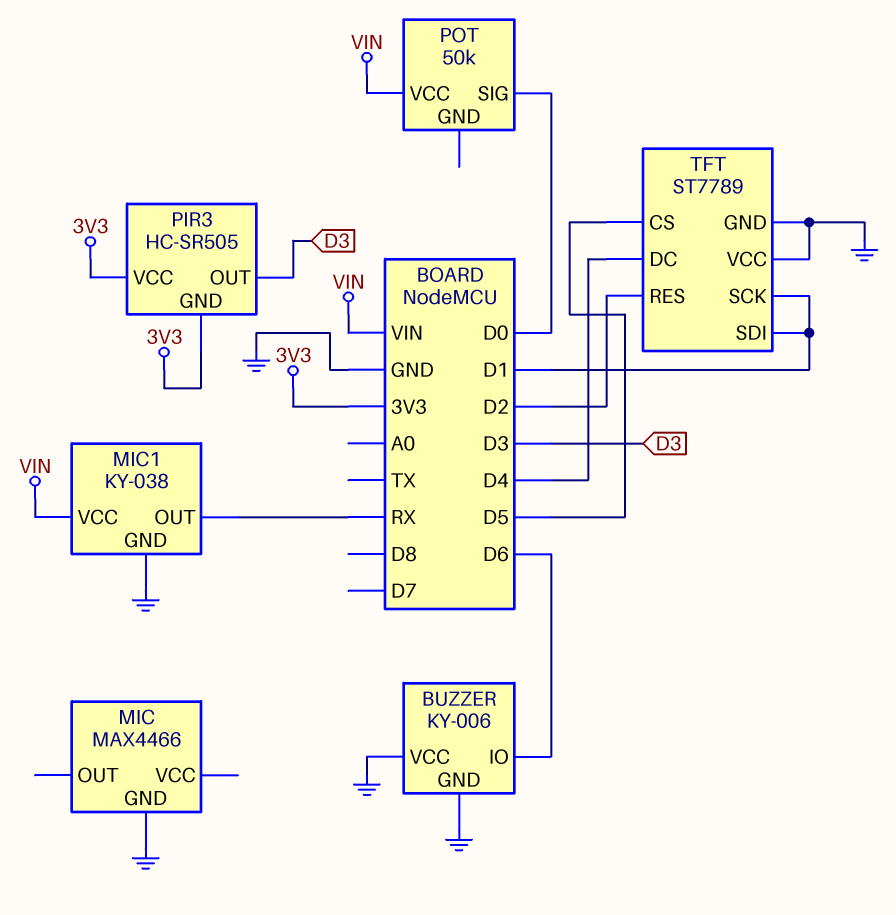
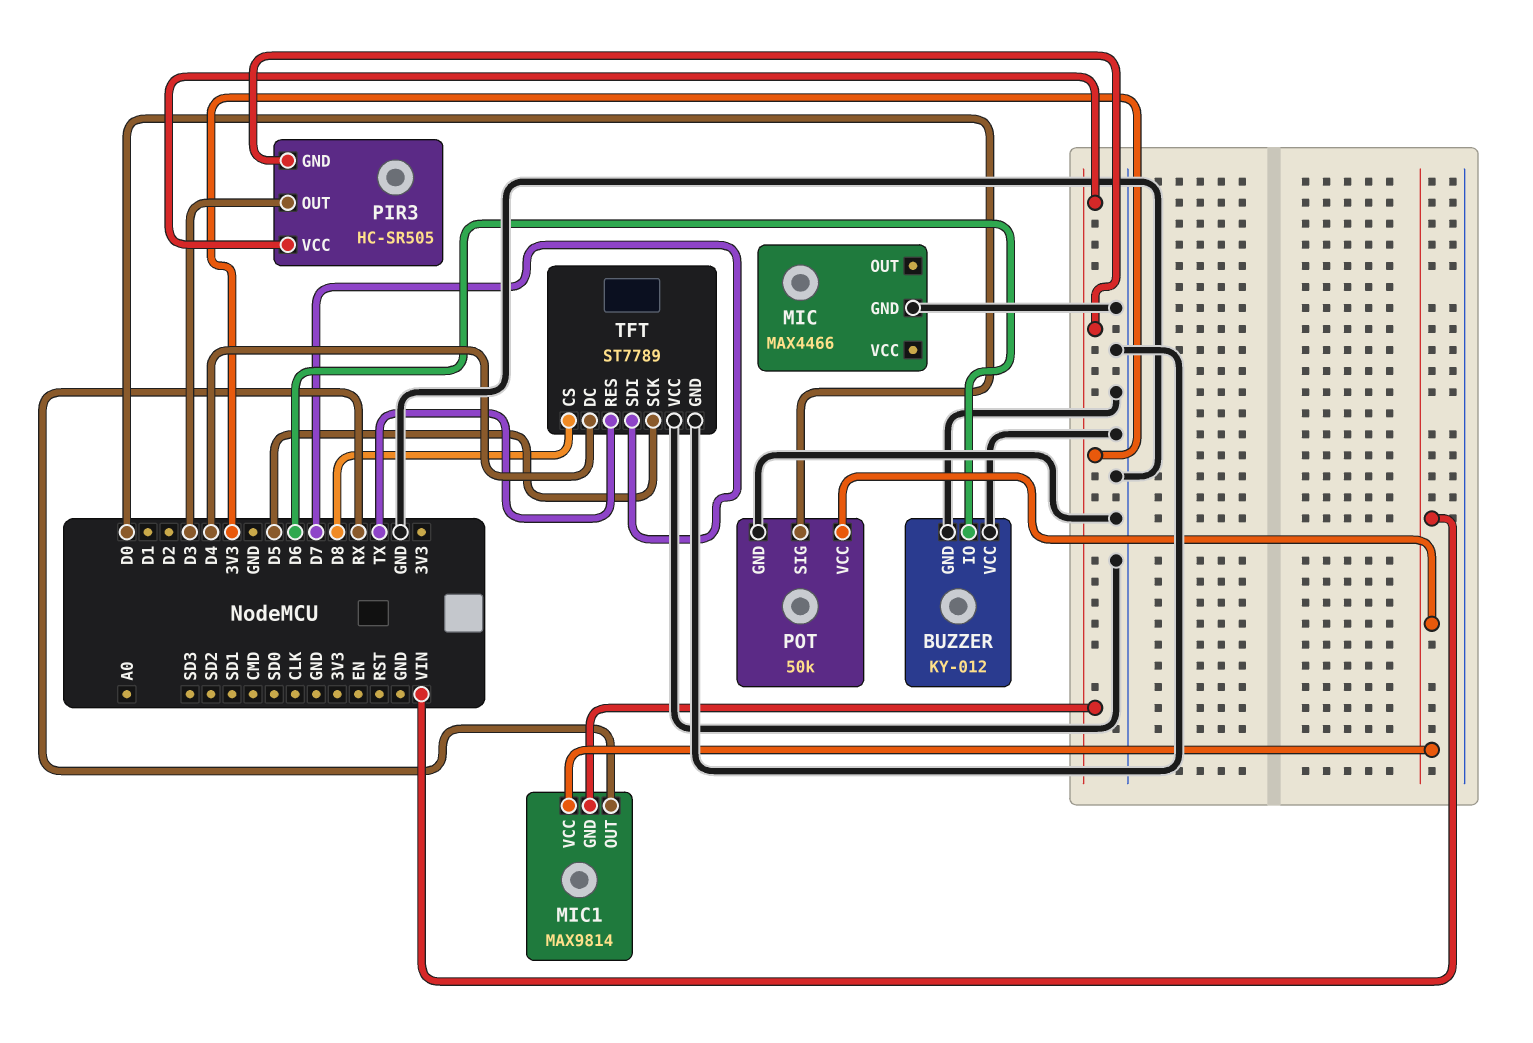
BUZZER: KY-006 -> KY-012
MIC1: KY-038 -> MAX9814
MIC1 pin GND: GND -> 3V3
POT pin GND: none -> GND
TFT pin CS: D5 -> D8
TFT pin RES: D2 -> TX
TFT pin SCK: D1 -> D5
TFT pin SDI: D1 -> D7

